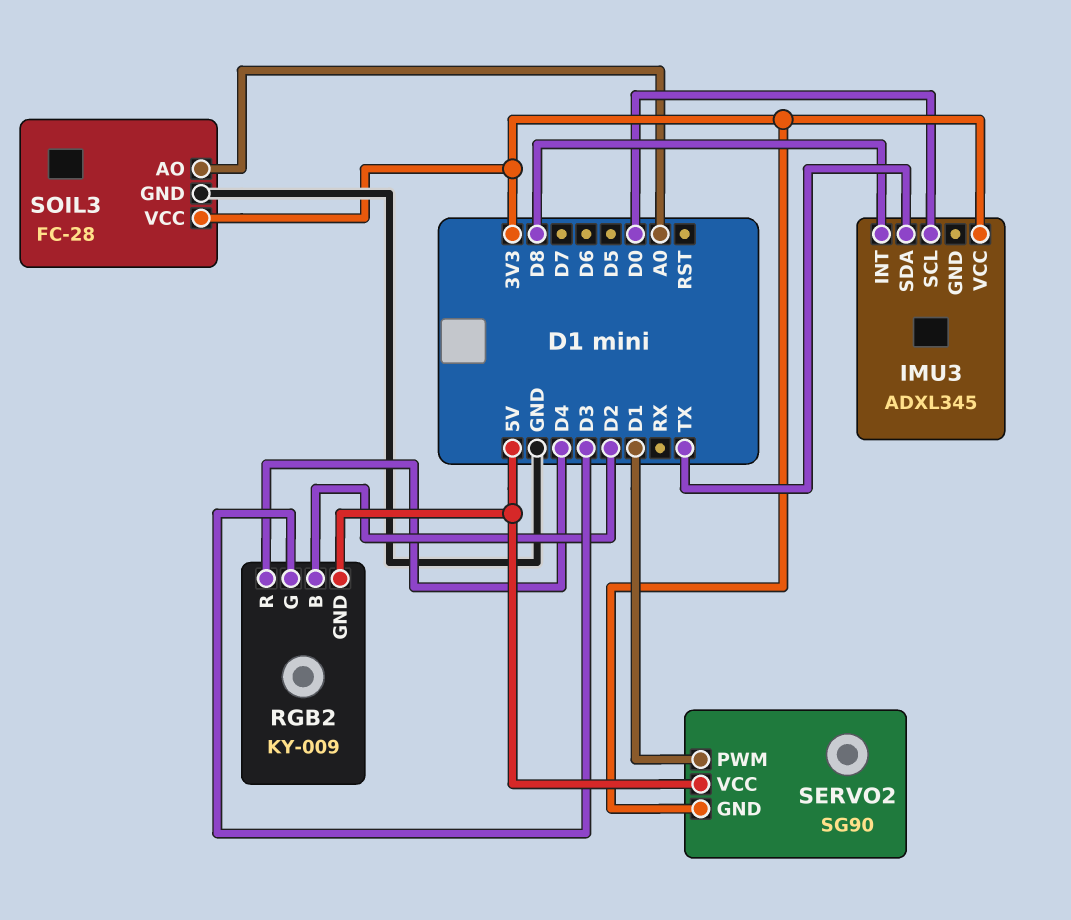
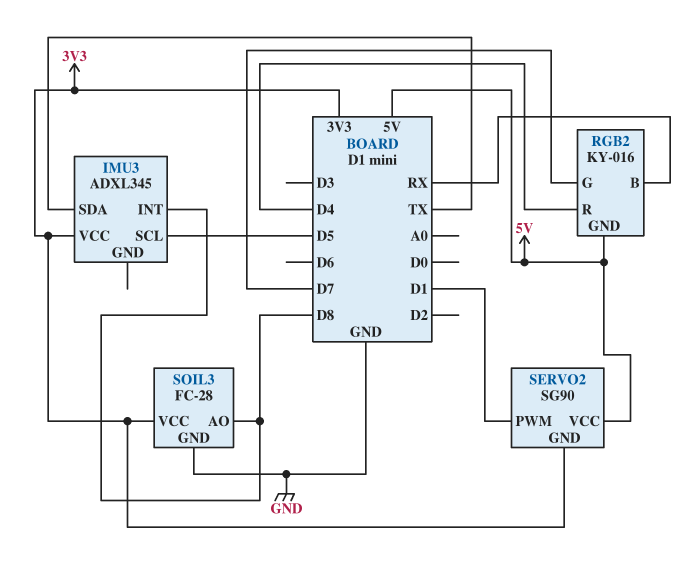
IMU3 pin SCL: D0 -> D5
RGB2: KY-009 -> KY-016
RGB2 pin B: D2 -> RX
RGB2 pin G: D3 -> D7
SOIL3 pin AO: A0 -> D8

